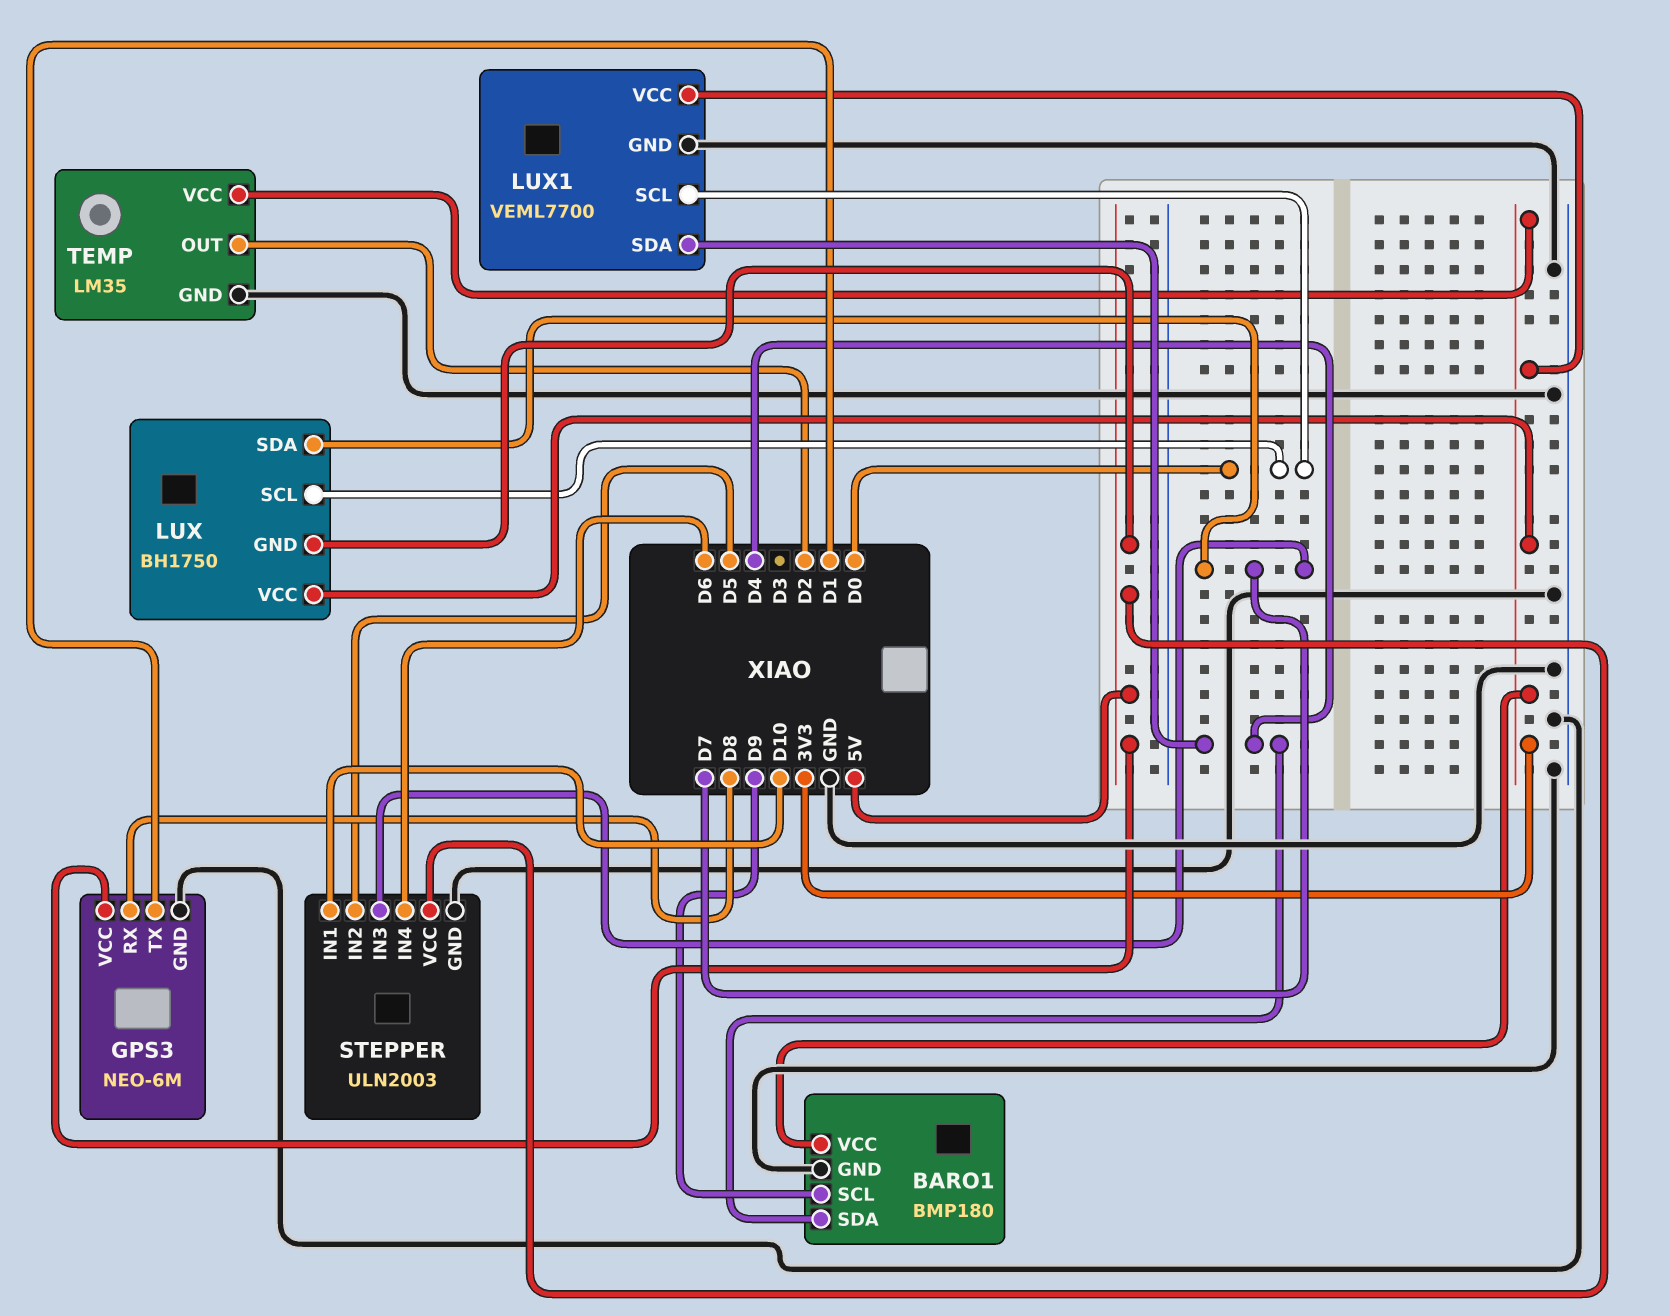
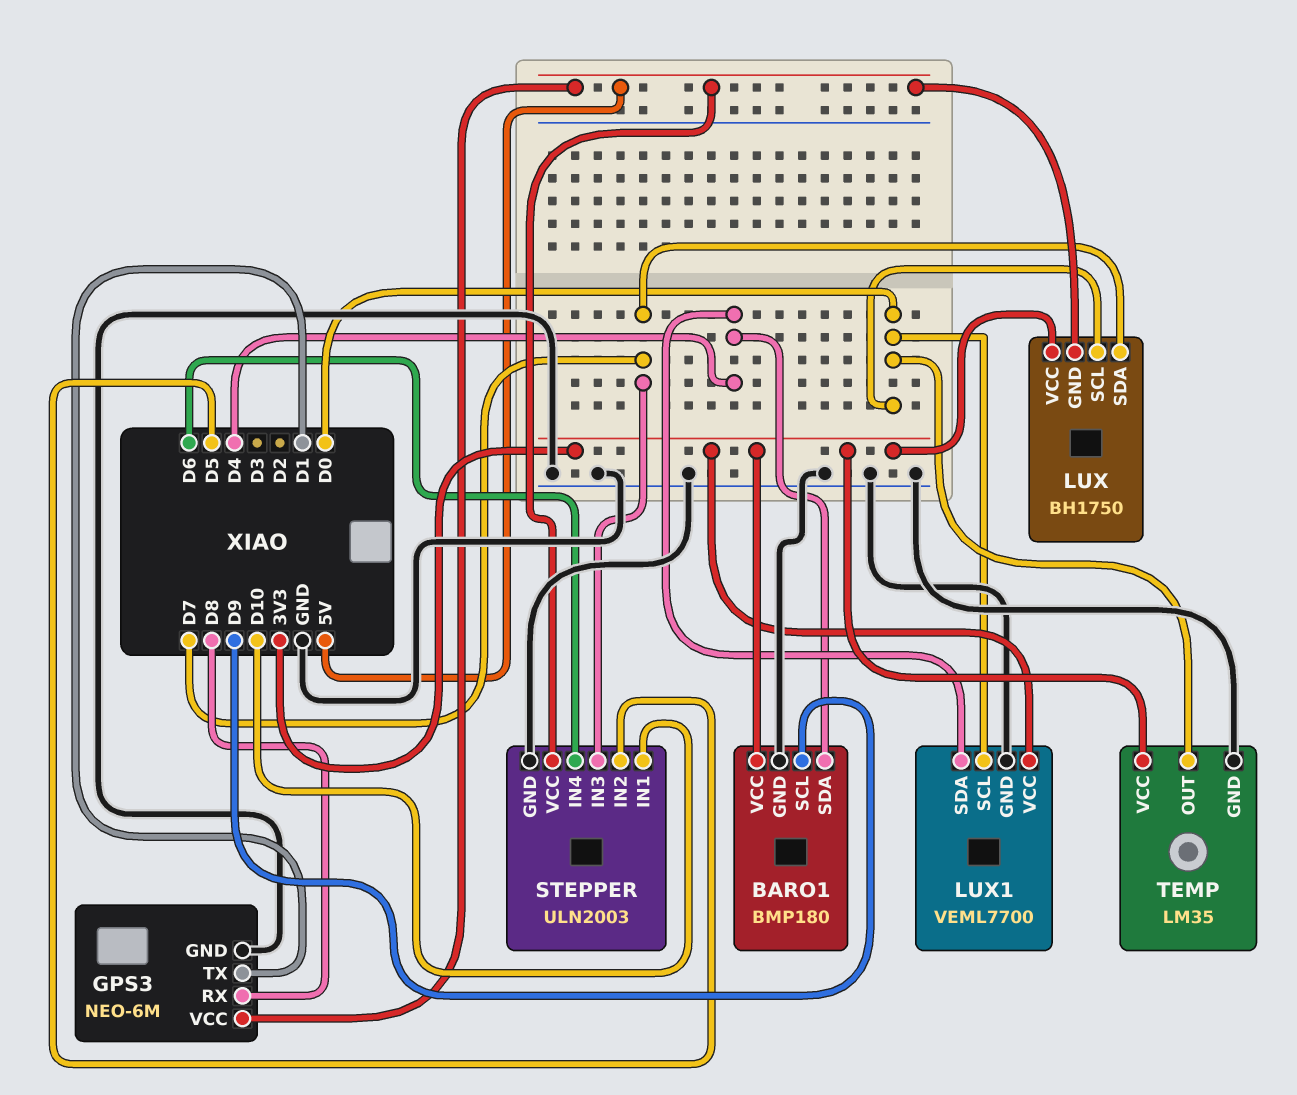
TEMP pin OUT: D2 -> D0

